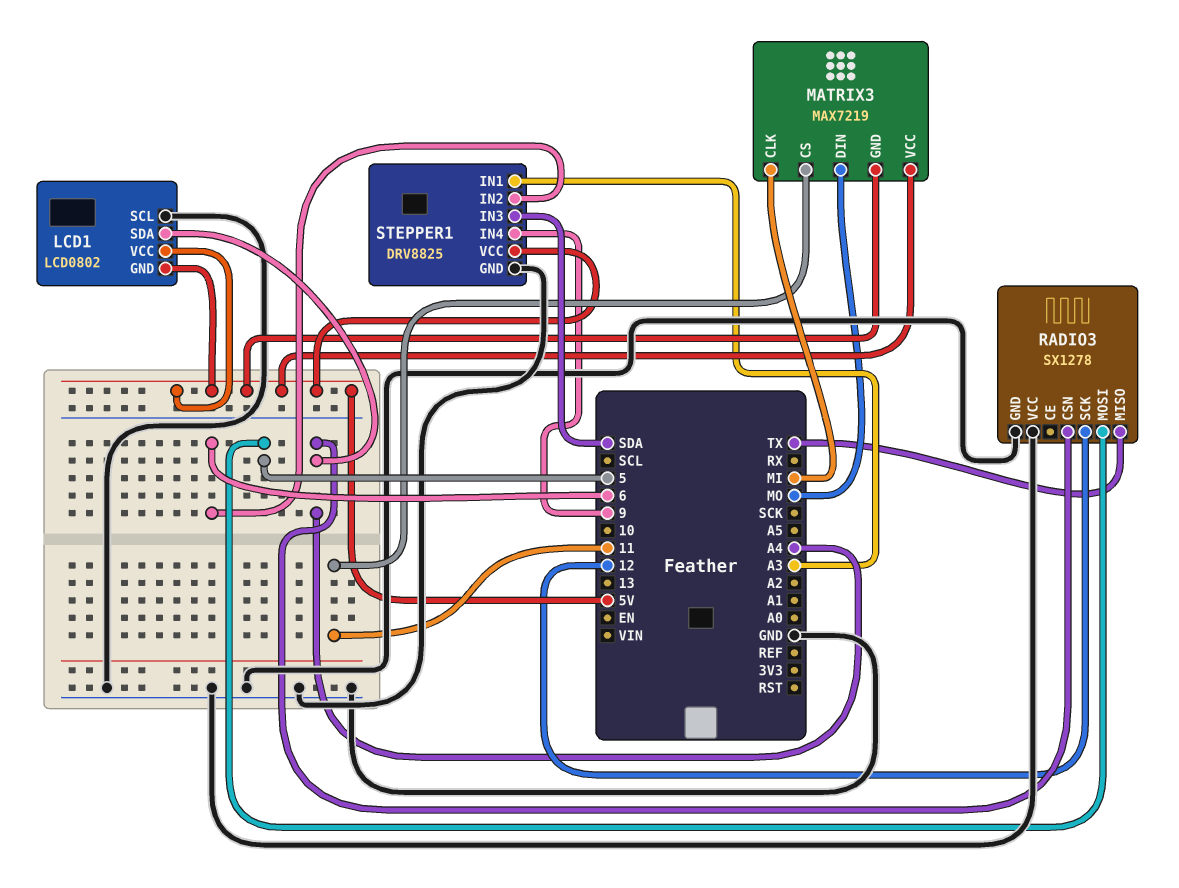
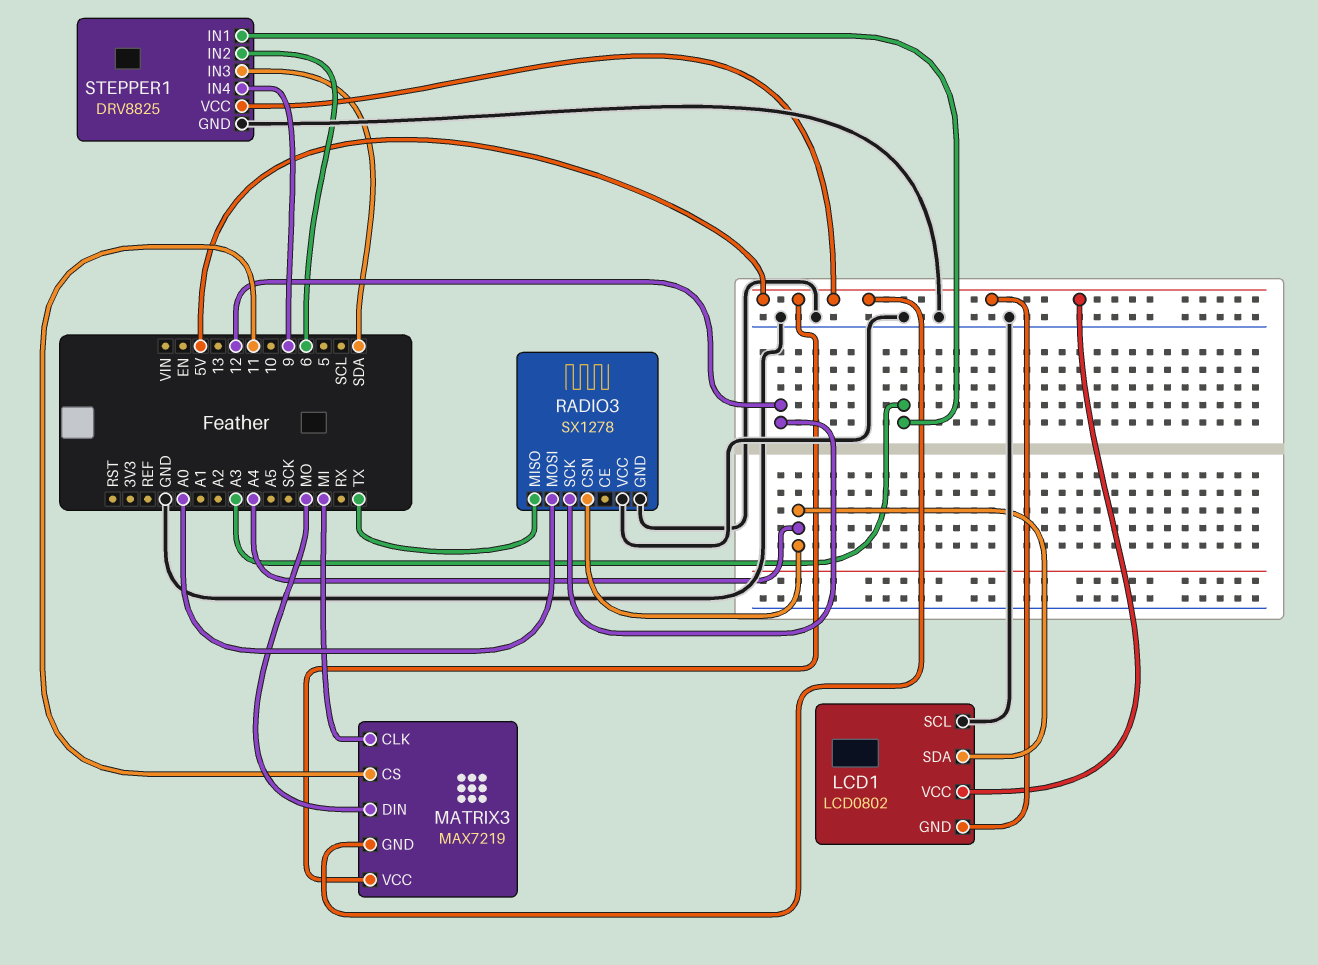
RADIO3 pin MOSI: 5 -> A0

